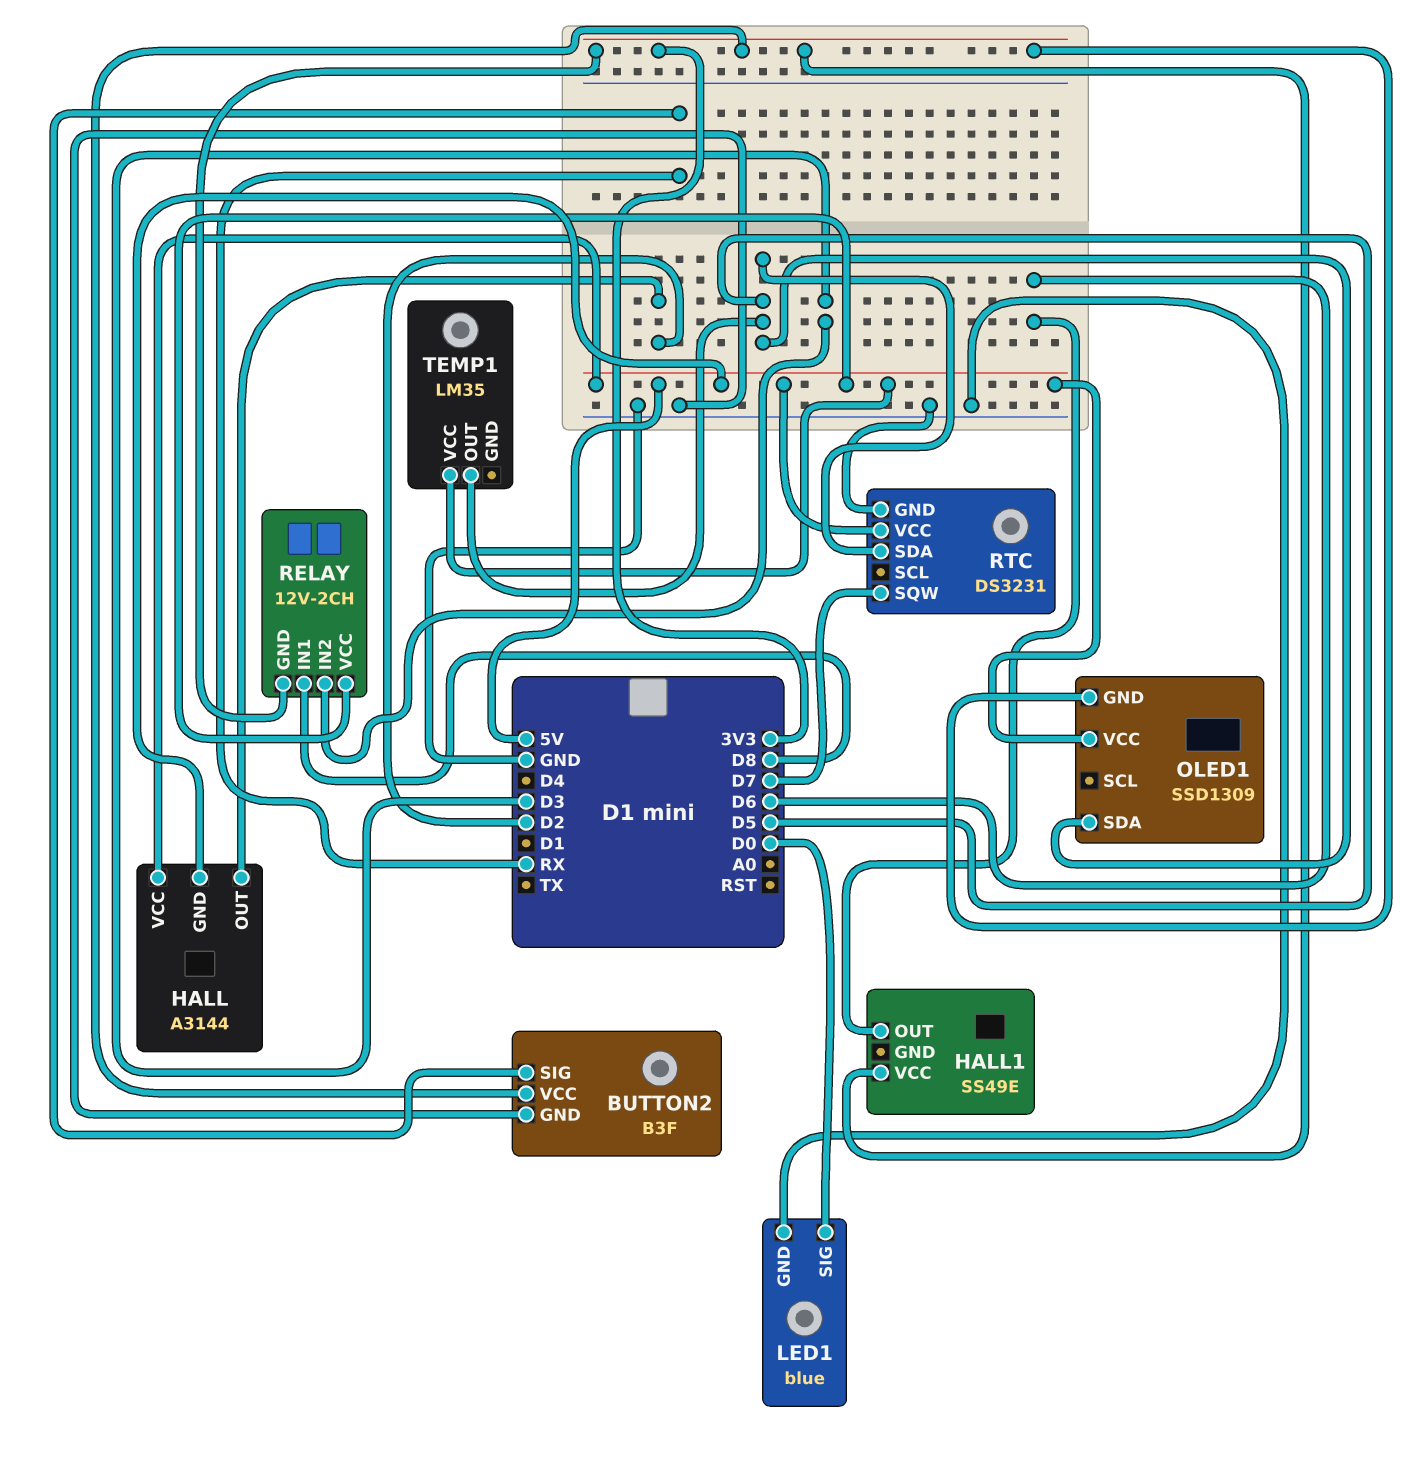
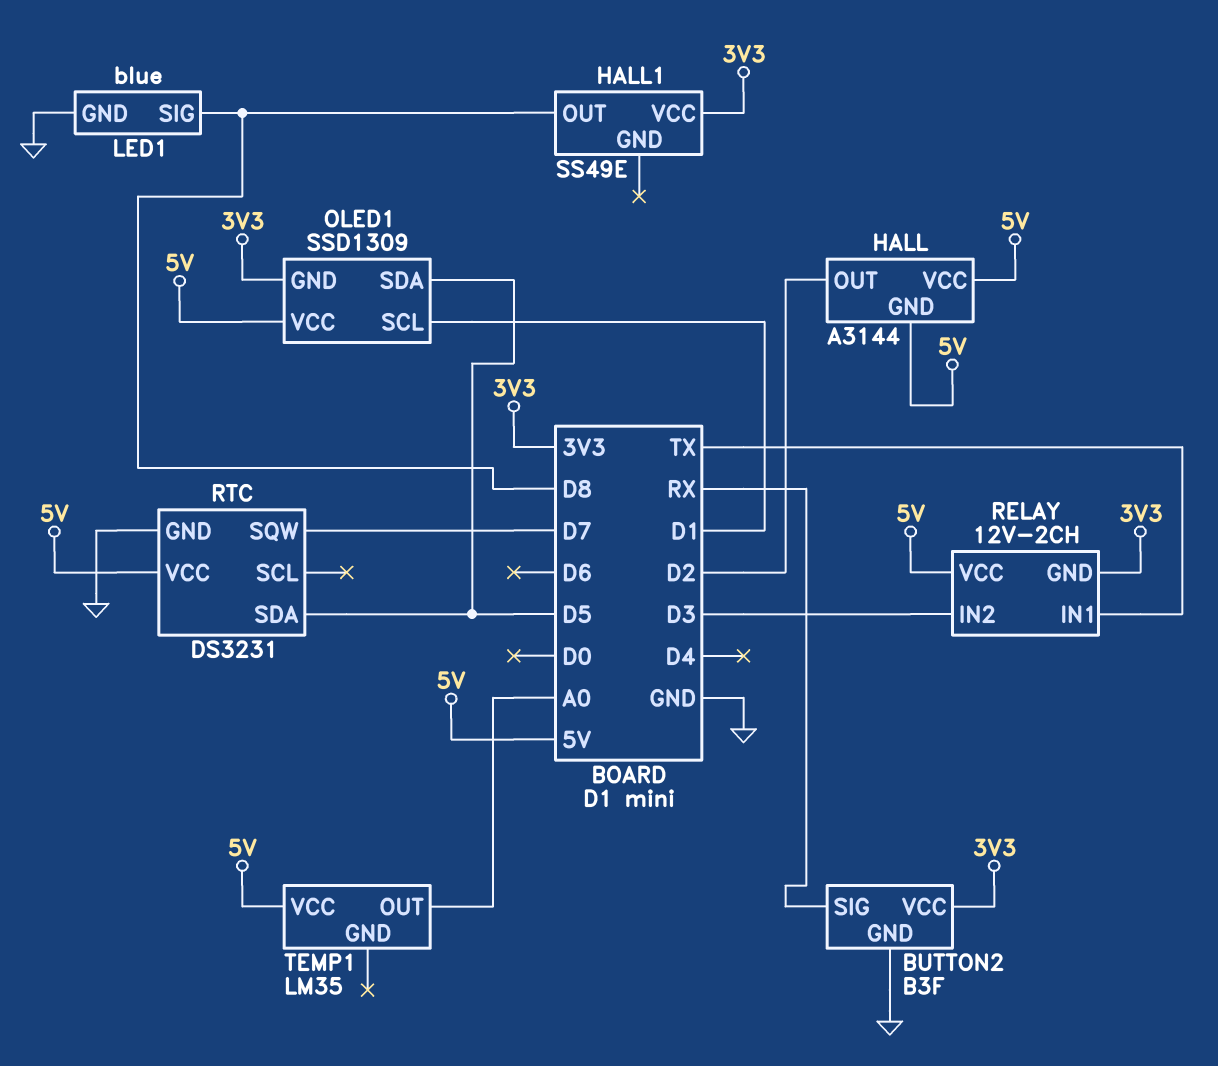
HALL1 pin OUT: D6 -> D8
LED1 pin SIG: D0 -> D8
OLED1 pin SCL: none -> D1
RELAY pin IN1: D8 -> TX
TEMP1 pin OUT: D5 -> A0

